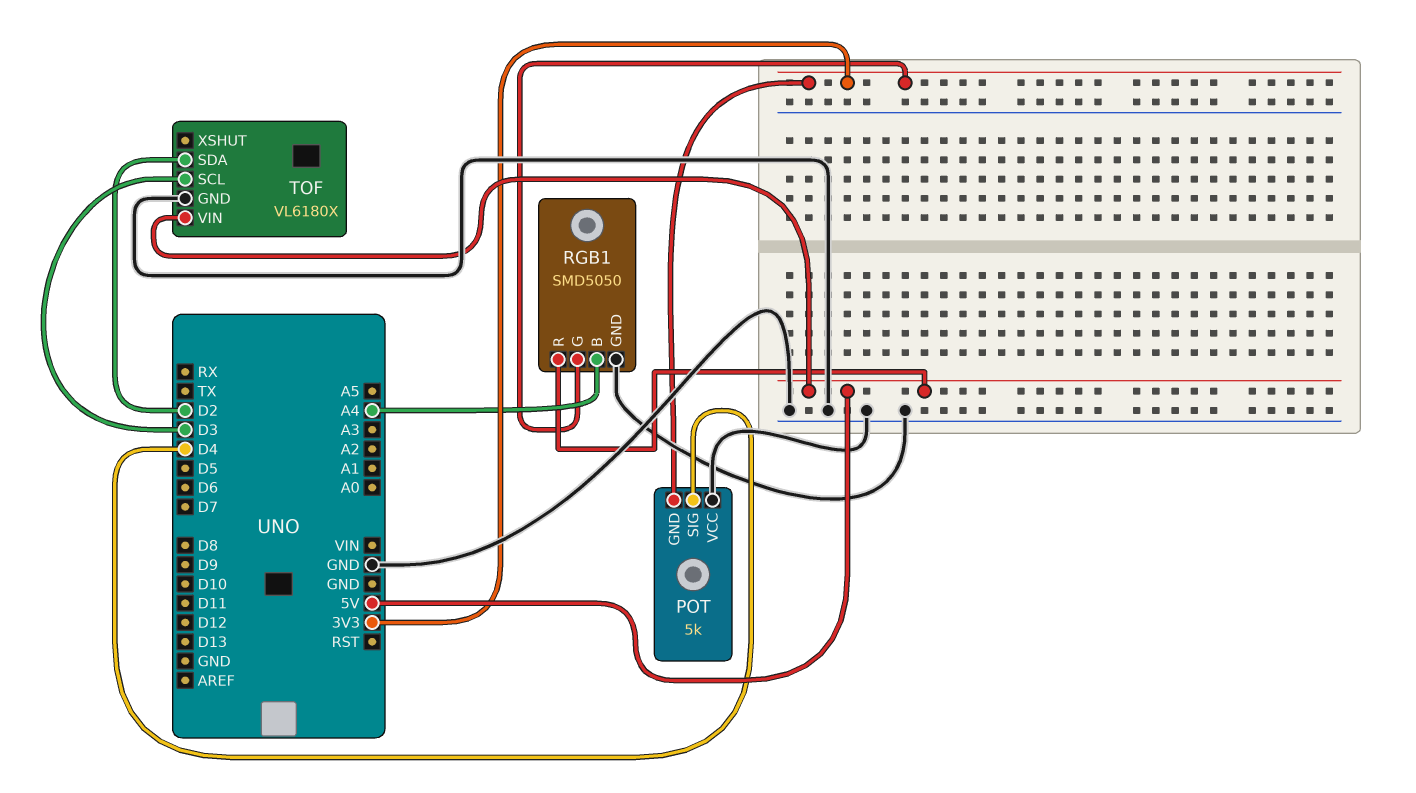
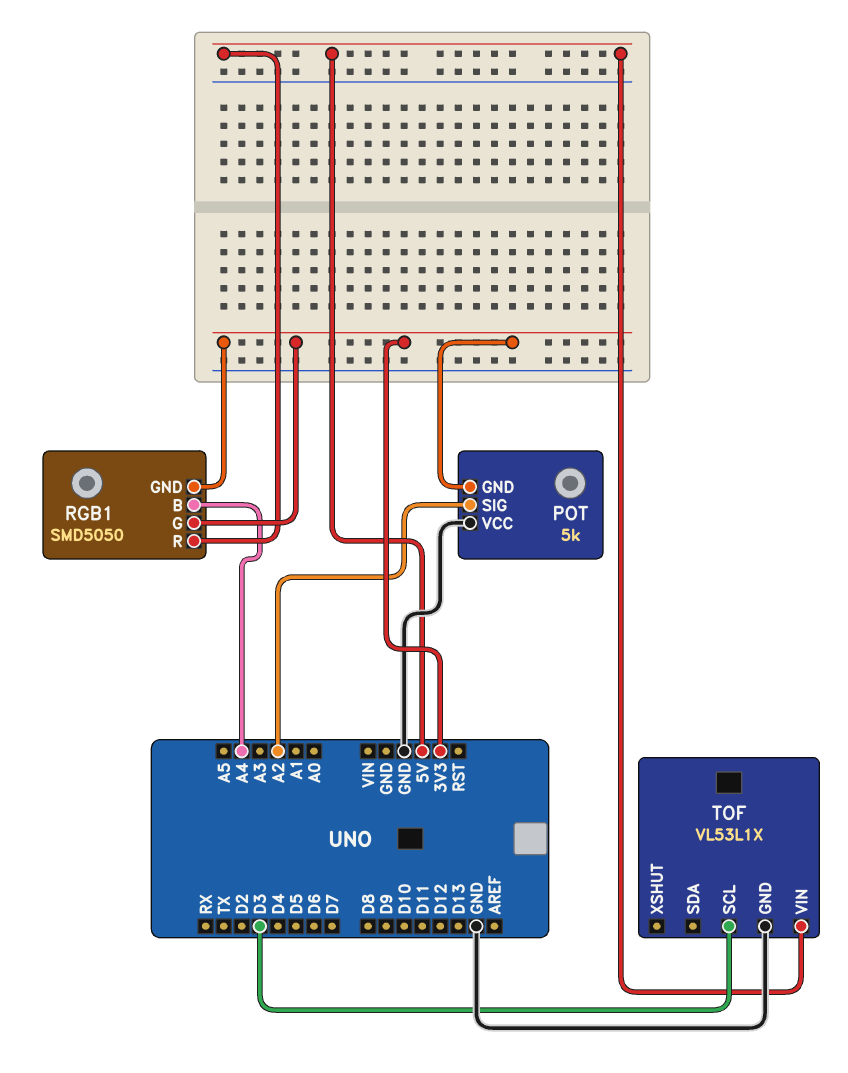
POT pin SIG: D4 -> A2
RGB1 pin GND: GND -> 3V3
TOF: VL6180X -> VL53L1X
TOF pin SDA: D2 -> none

